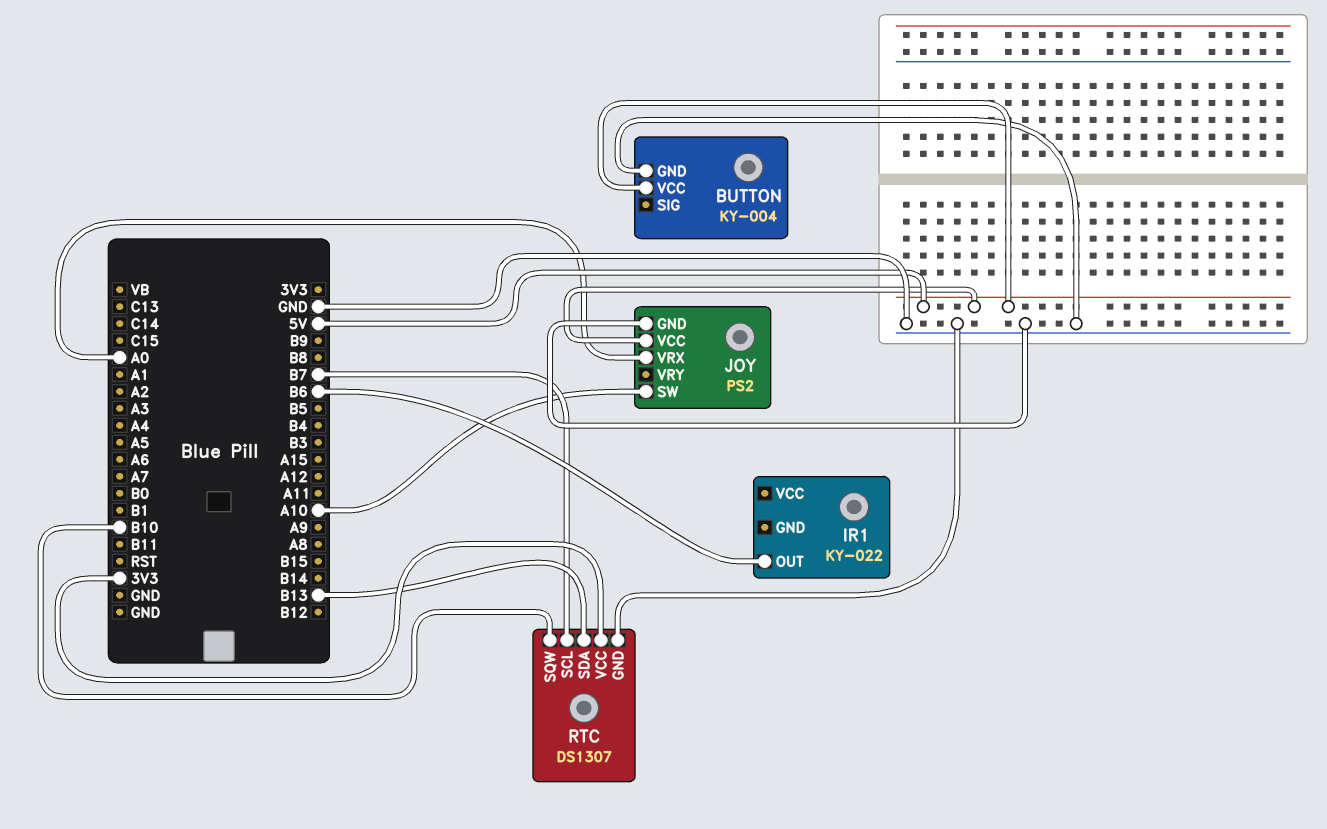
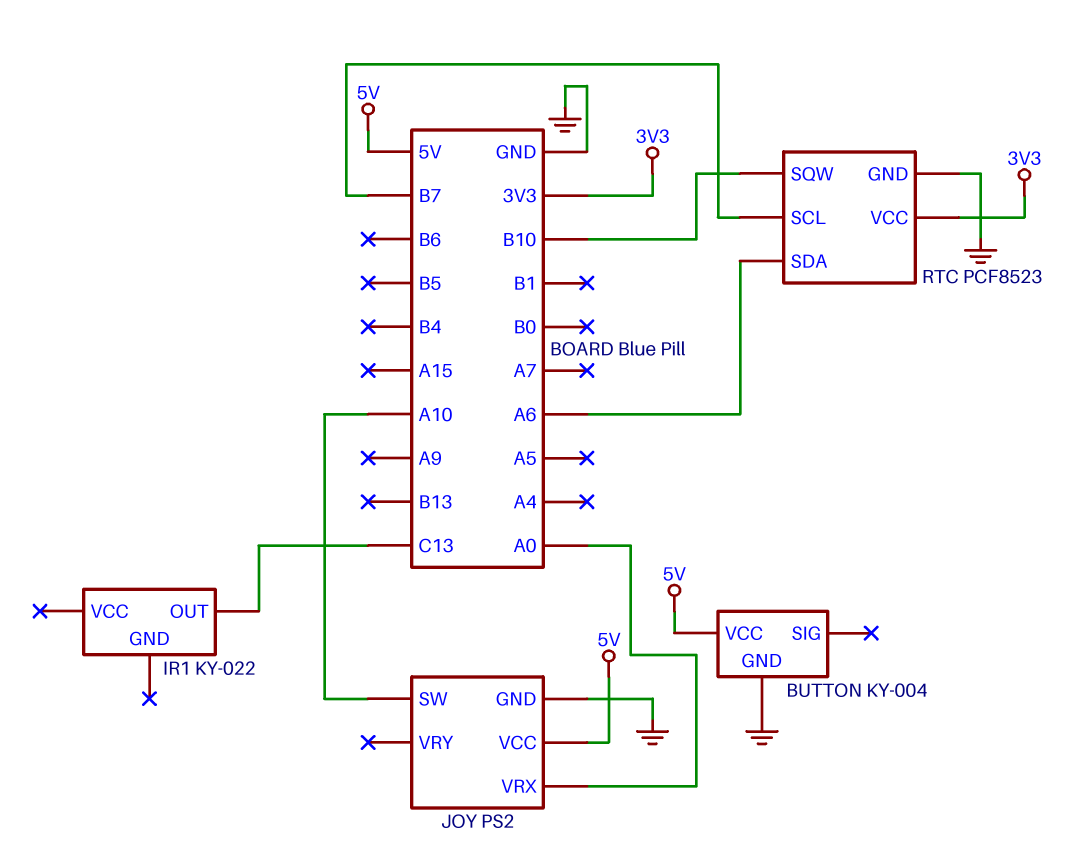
IR1 pin OUT: B6 -> C13
RTC: DS1307 -> PCF8523
RTC pin SDA: B13 -> A6

